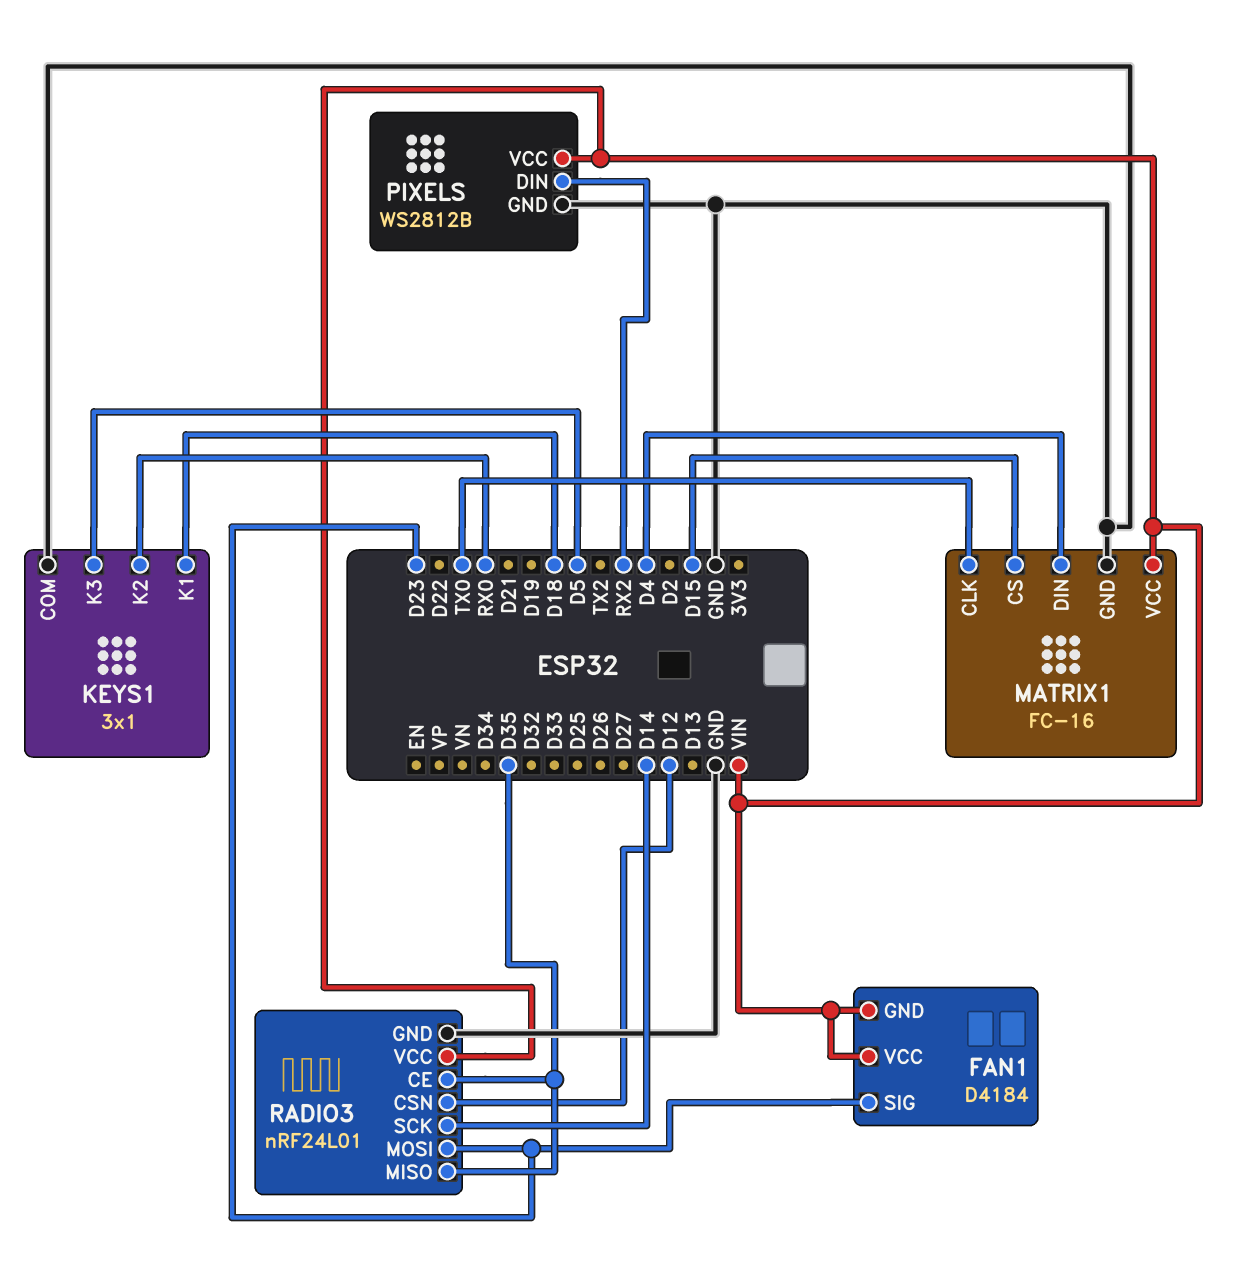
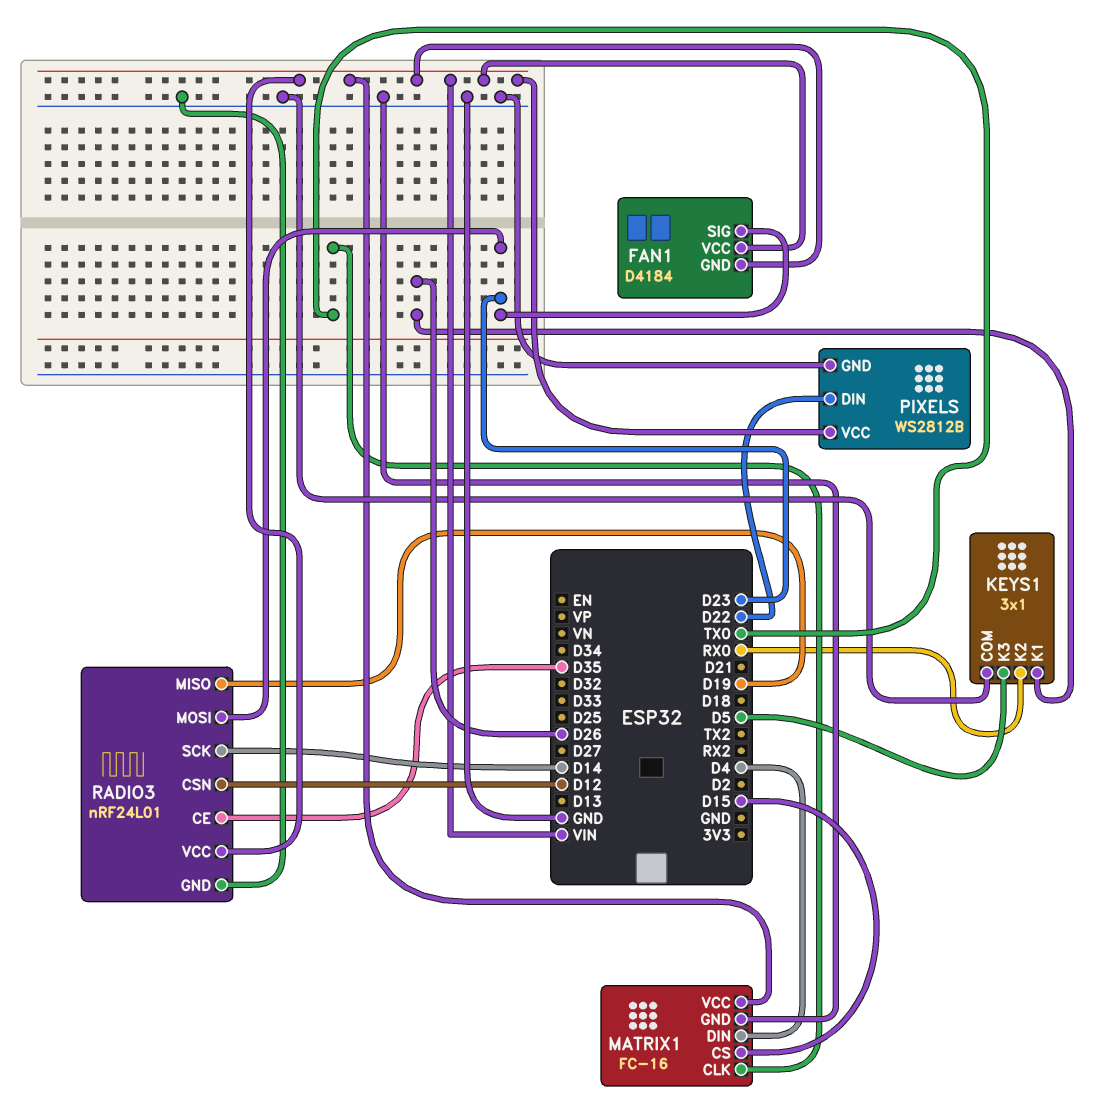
KEYS1 pin K1: D18 -> D26
PIXELS pin DIN: RX2 -> D22
RADIO3 pin MISO: D35 -> D19

